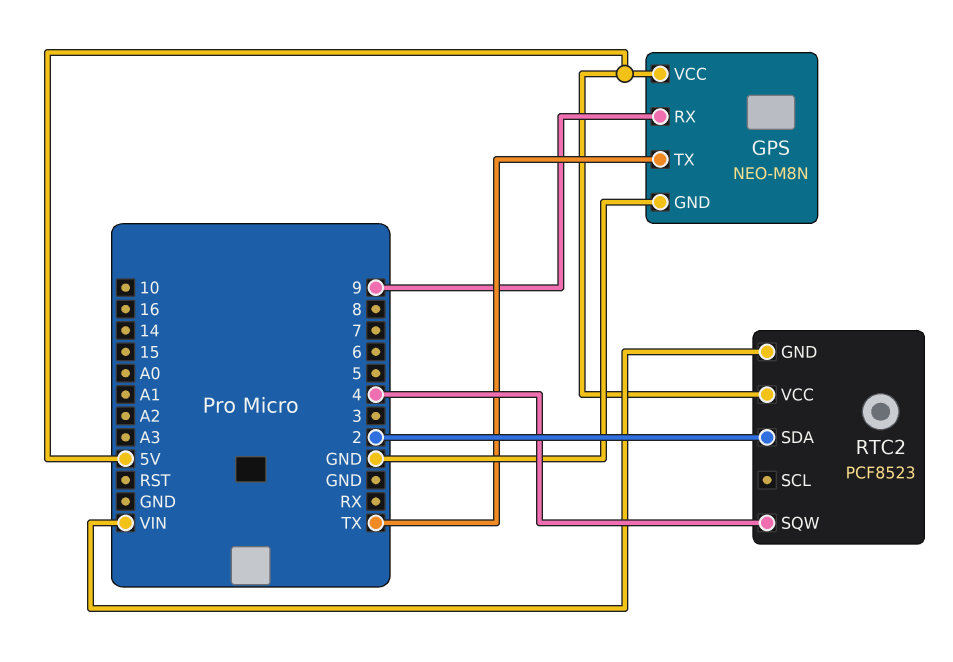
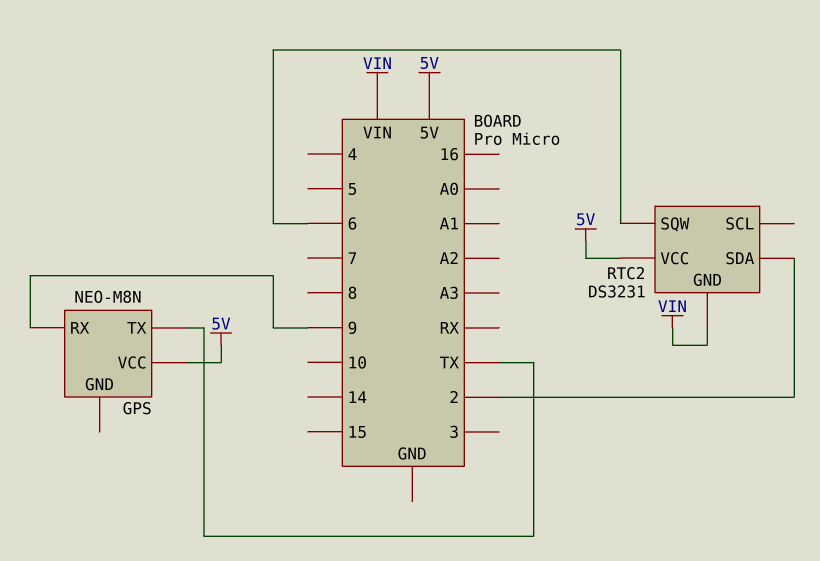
GPS pin GND: GND -> none
RTC2: PCF8523 -> DS3231
RTC2 pin SQW: 4 -> 6

